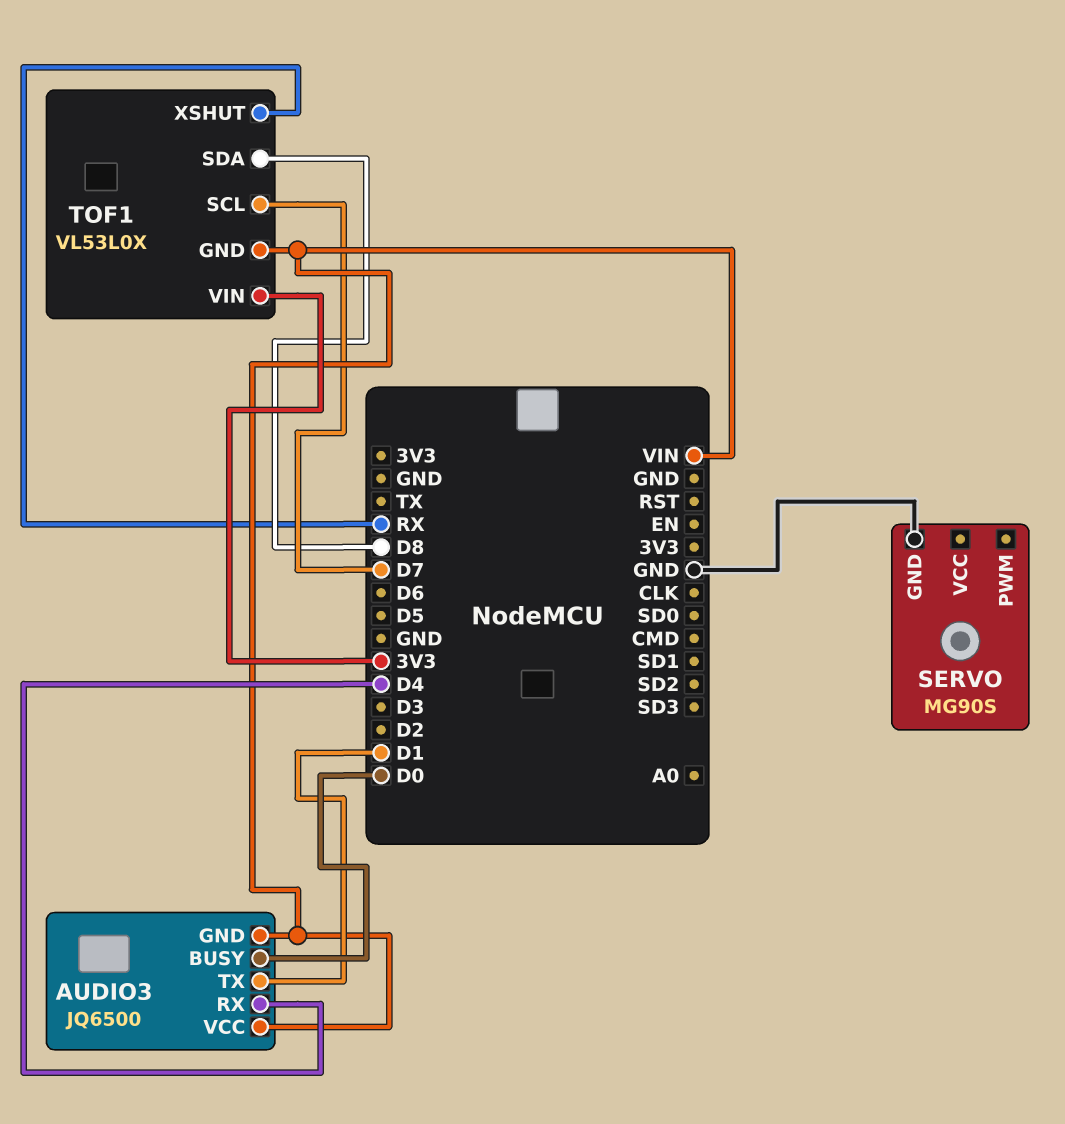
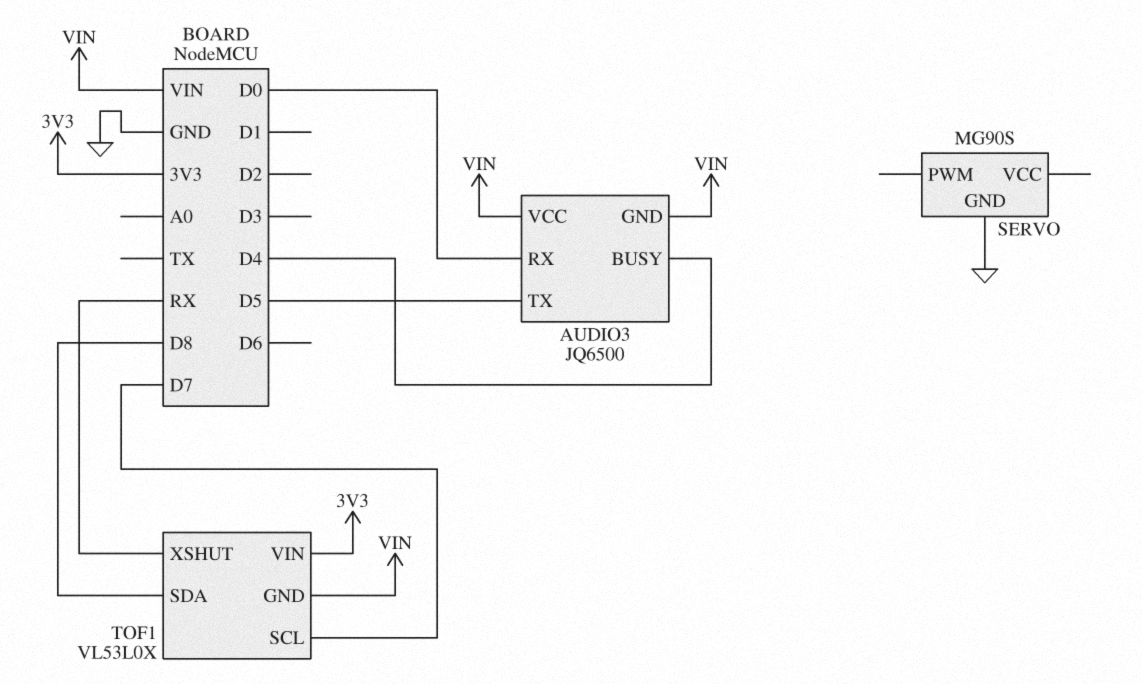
AUDIO3 pin BUSY: D0 -> D4
AUDIO3 pin RX: D4 -> D0
AUDIO3 pin TX: D1 -> D5

